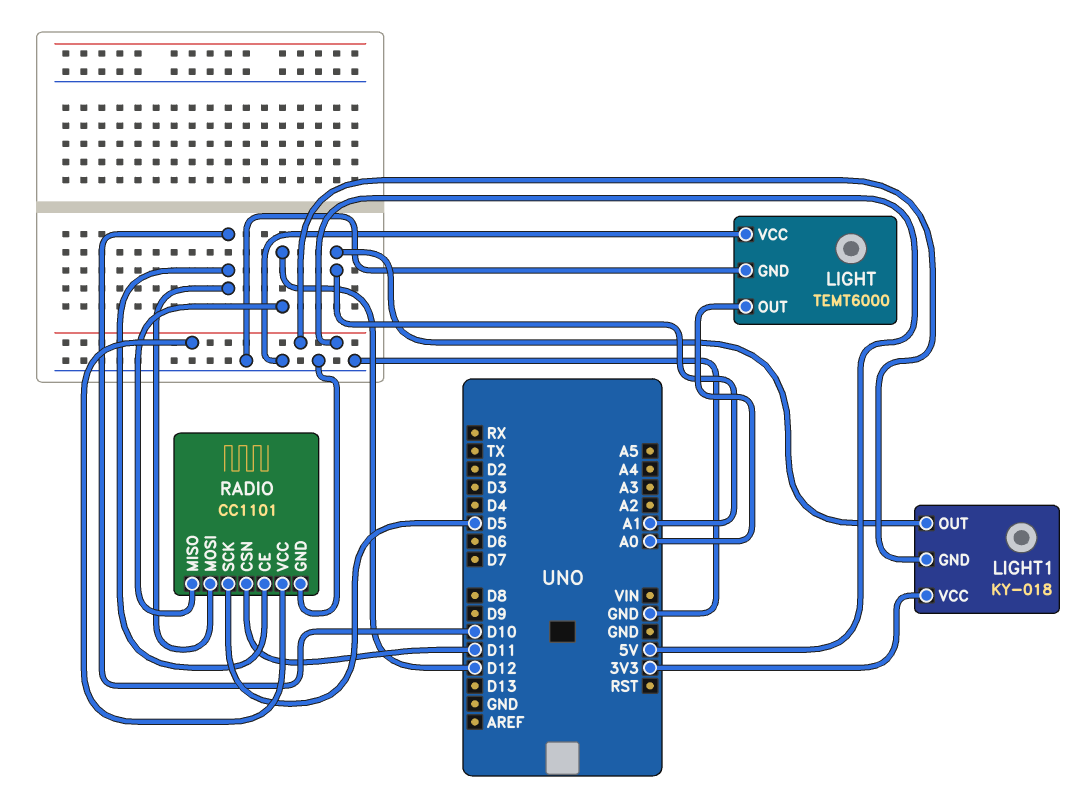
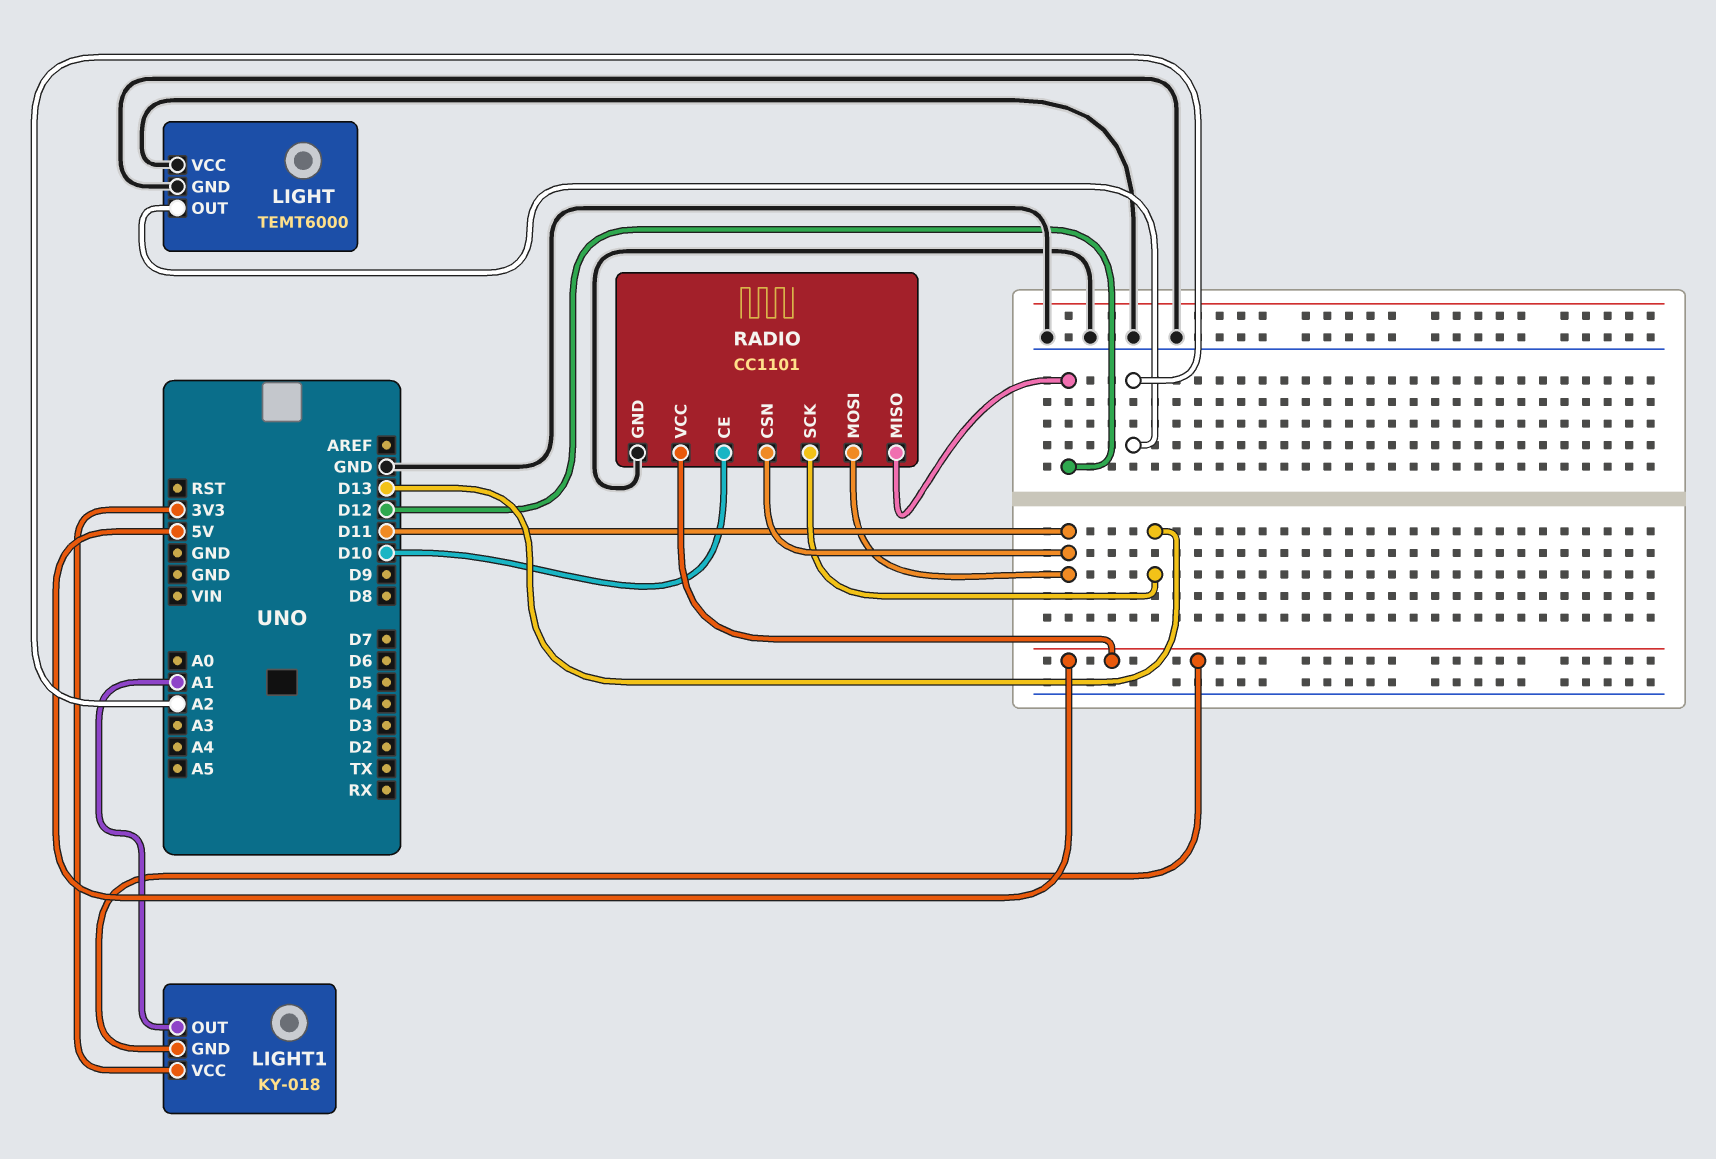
LIGHT pin OUT: A0 -> A2
RADIO pin MOSI: D10 -> D11
RADIO pin SCK: D5 -> D13

